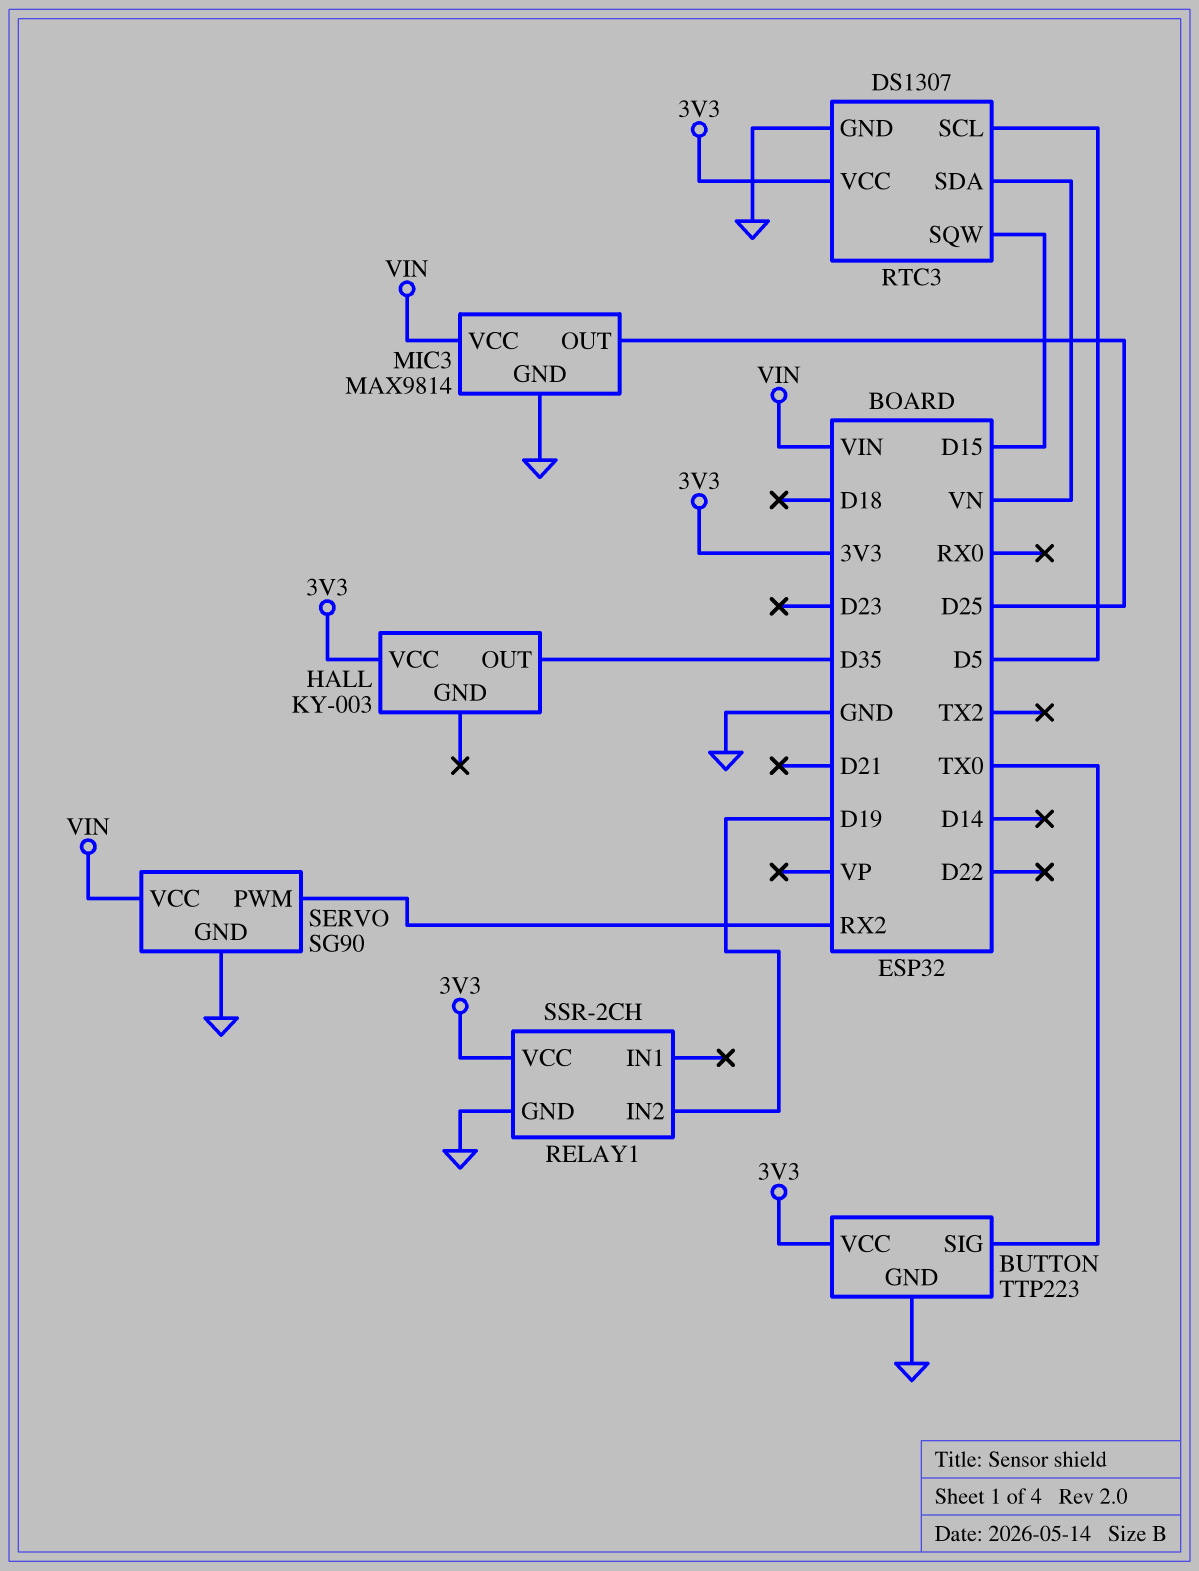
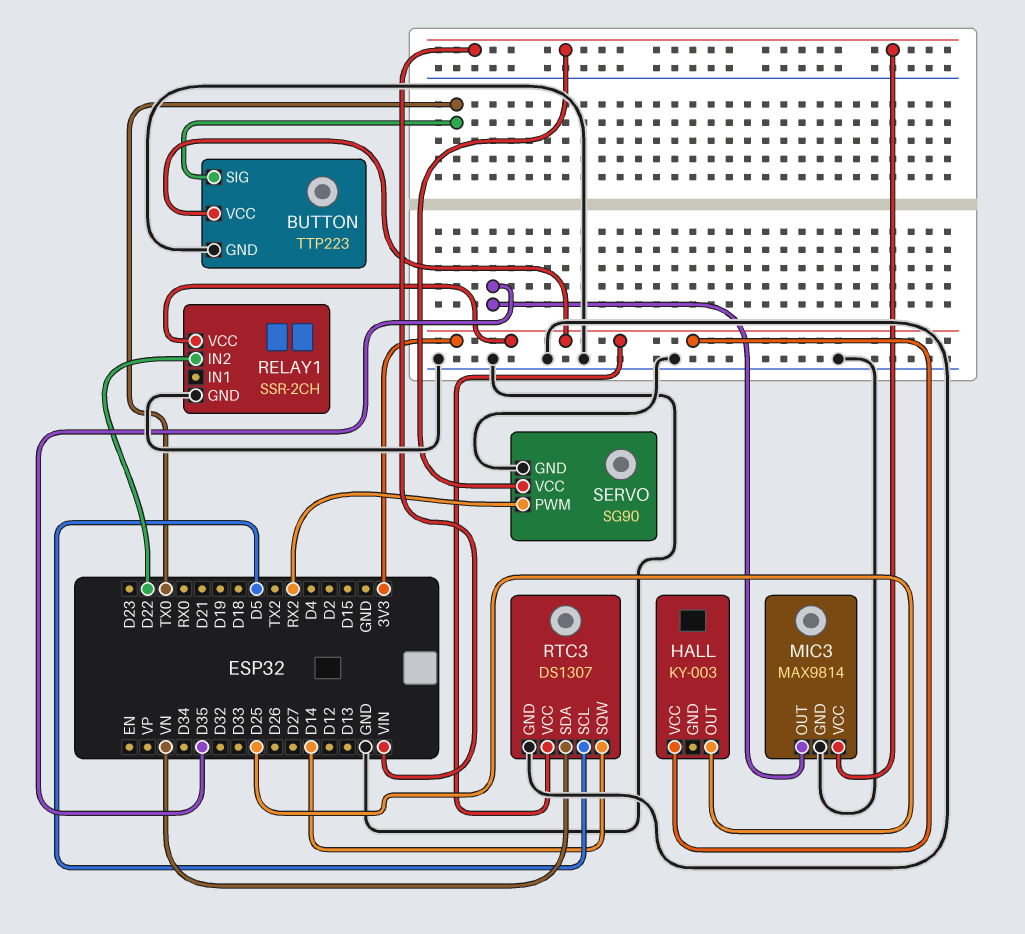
HALL pin OUT: D35 -> D25
MIC3 pin OUT: D25 -> D35
RELAY1 pin IN2: D19 -> D22
RTC3 pin SQW: D15 -> D14

